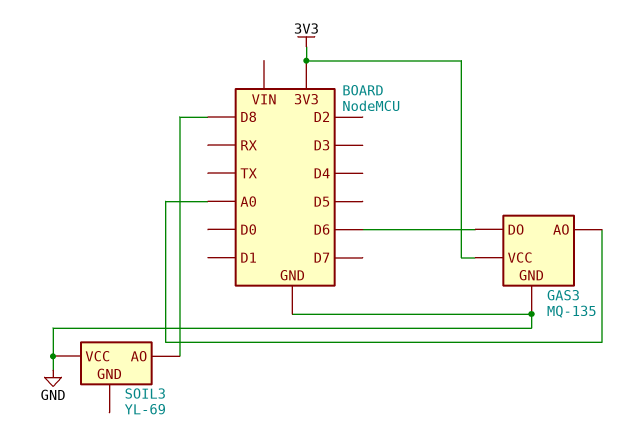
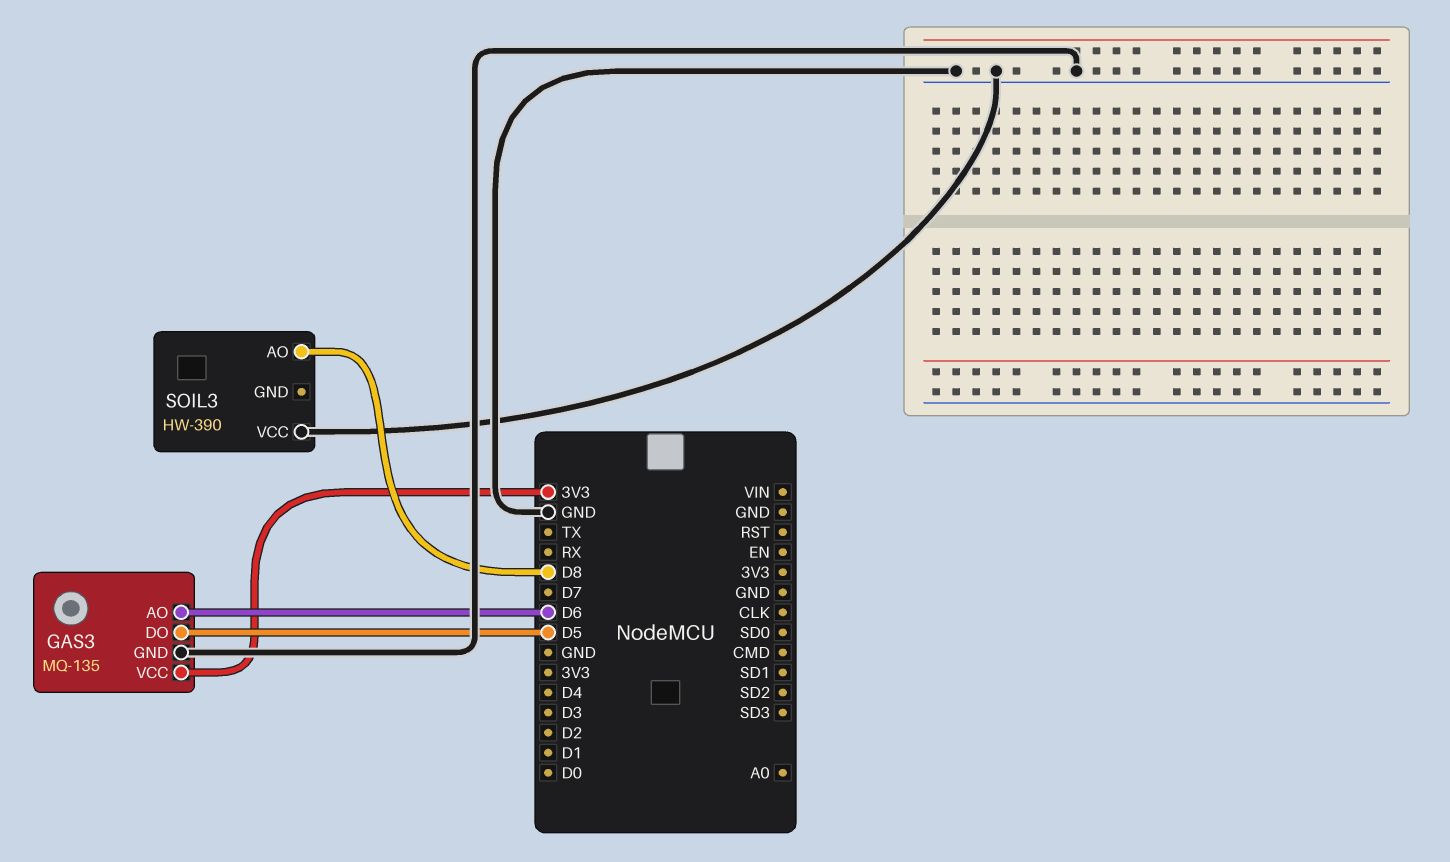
GAS3 pin AO: A0 -> D6
GAS3 pin DO: D6 -> D5
SOIL3: YL-69 -> HW-390

